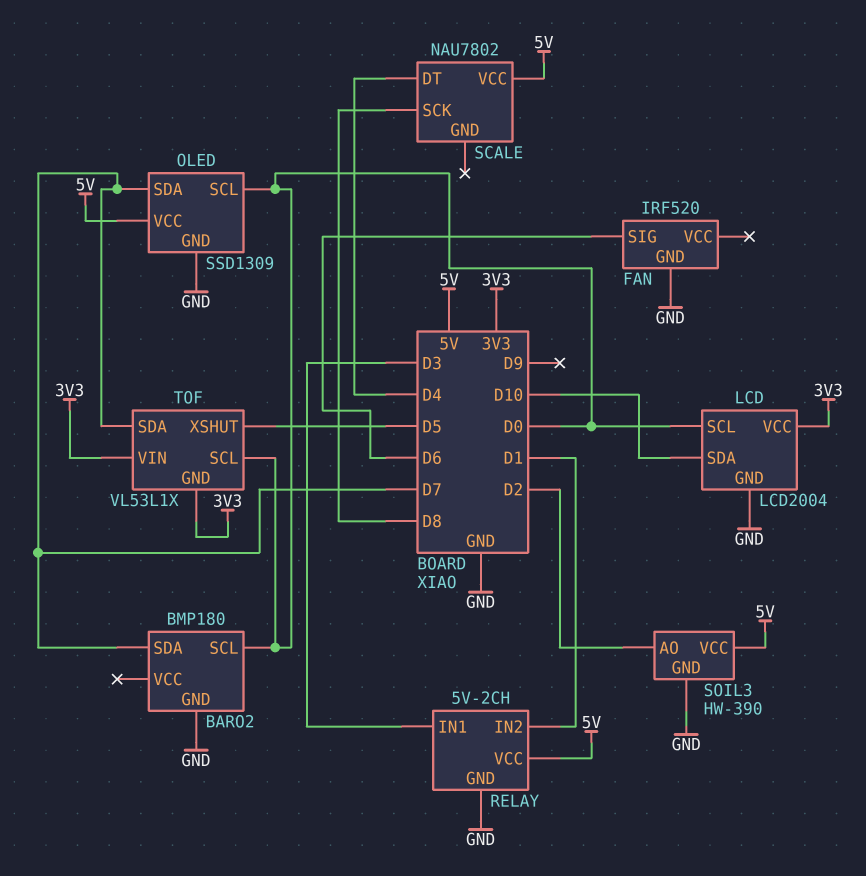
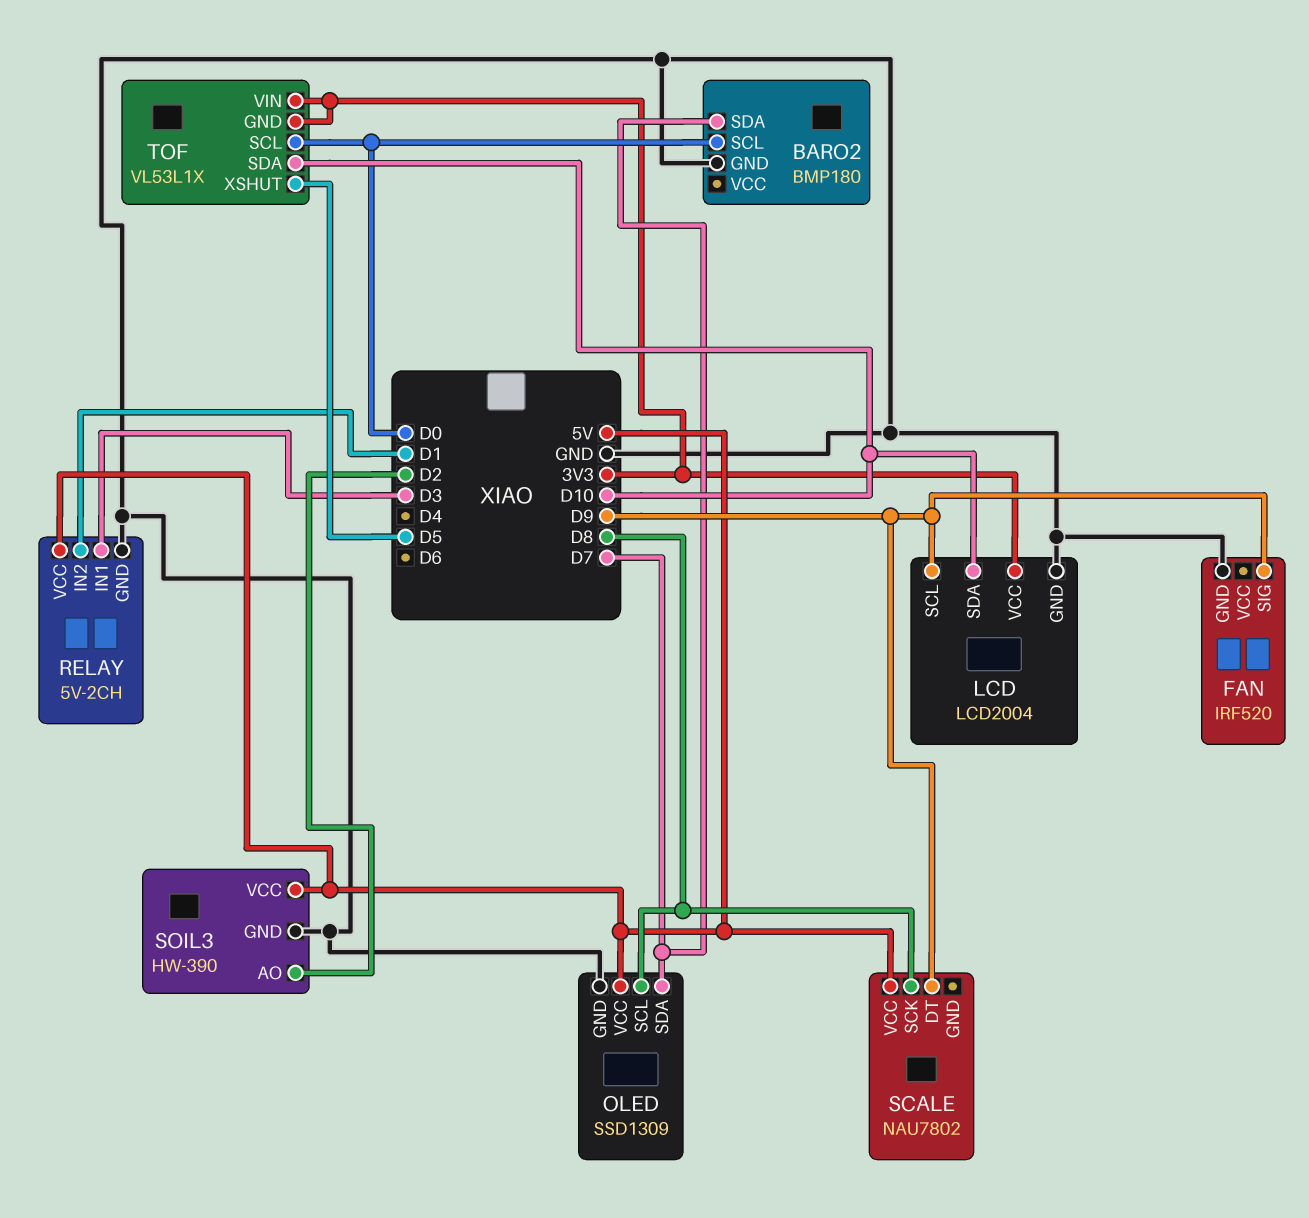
FAN pin SIG: D6 -> D9
LCD pin SCL: D0 -> D9
OLED pin SCL: D0 -> D8
SCALE pin DT: D4 -> D9
TOF pin SDA: D7 -> D10

